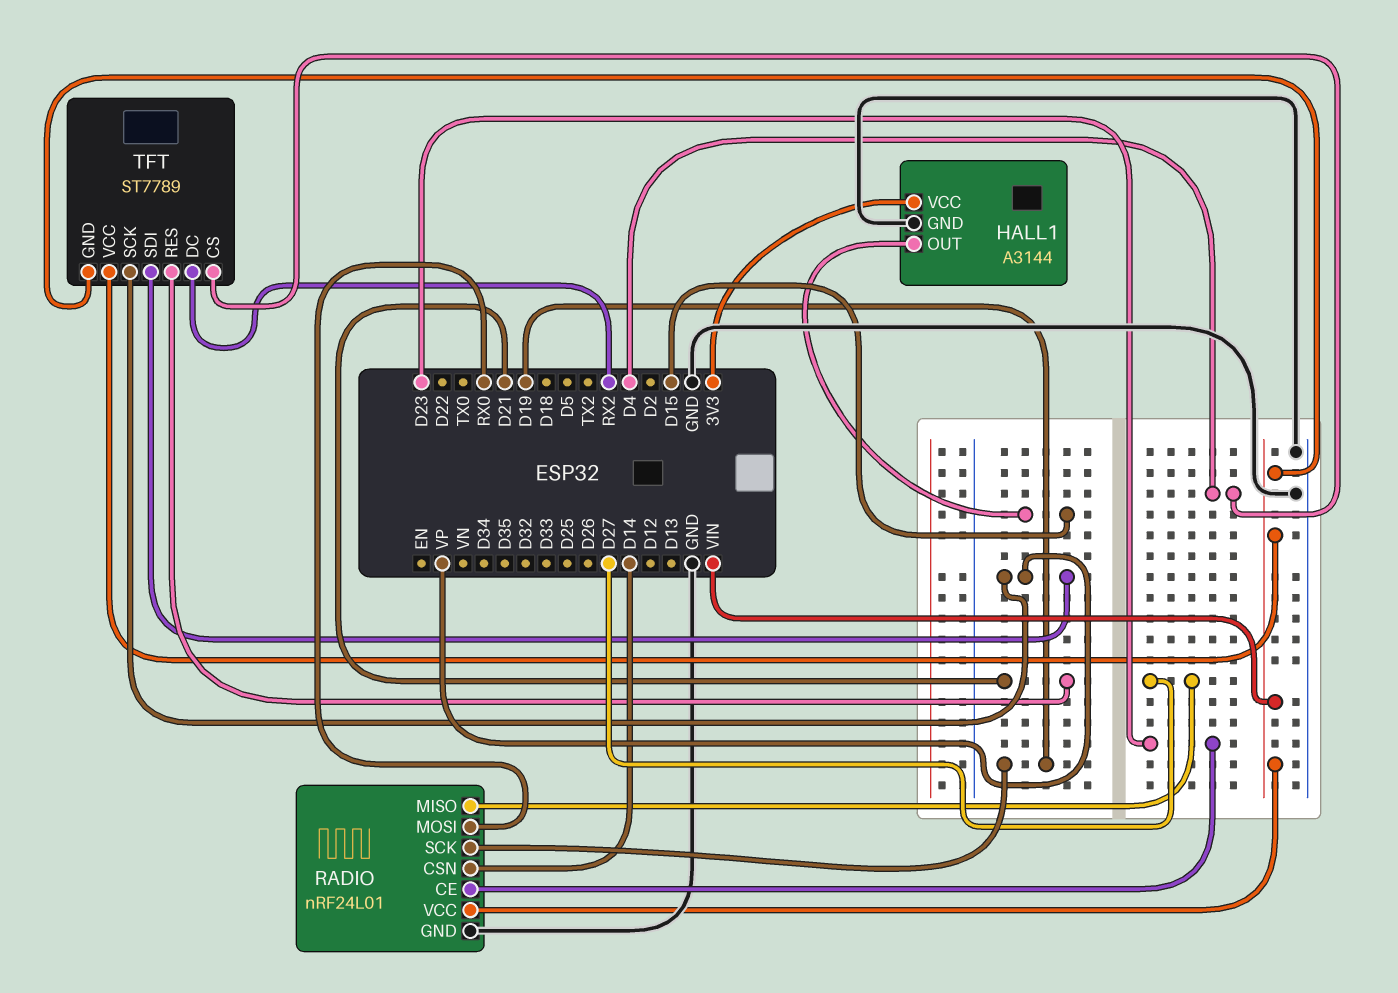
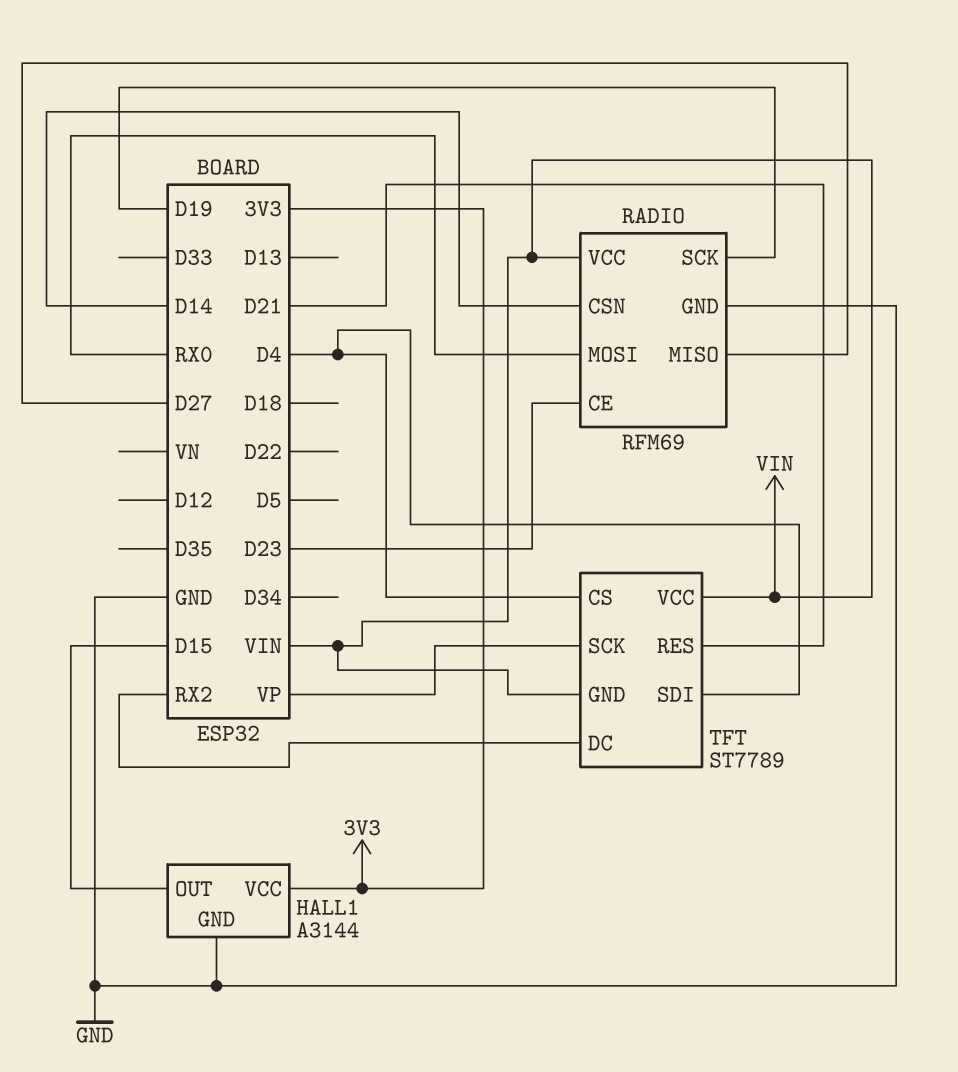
RADIO: nRF24L01 -> RFM69
TFT pin SDI: VP -> D4

